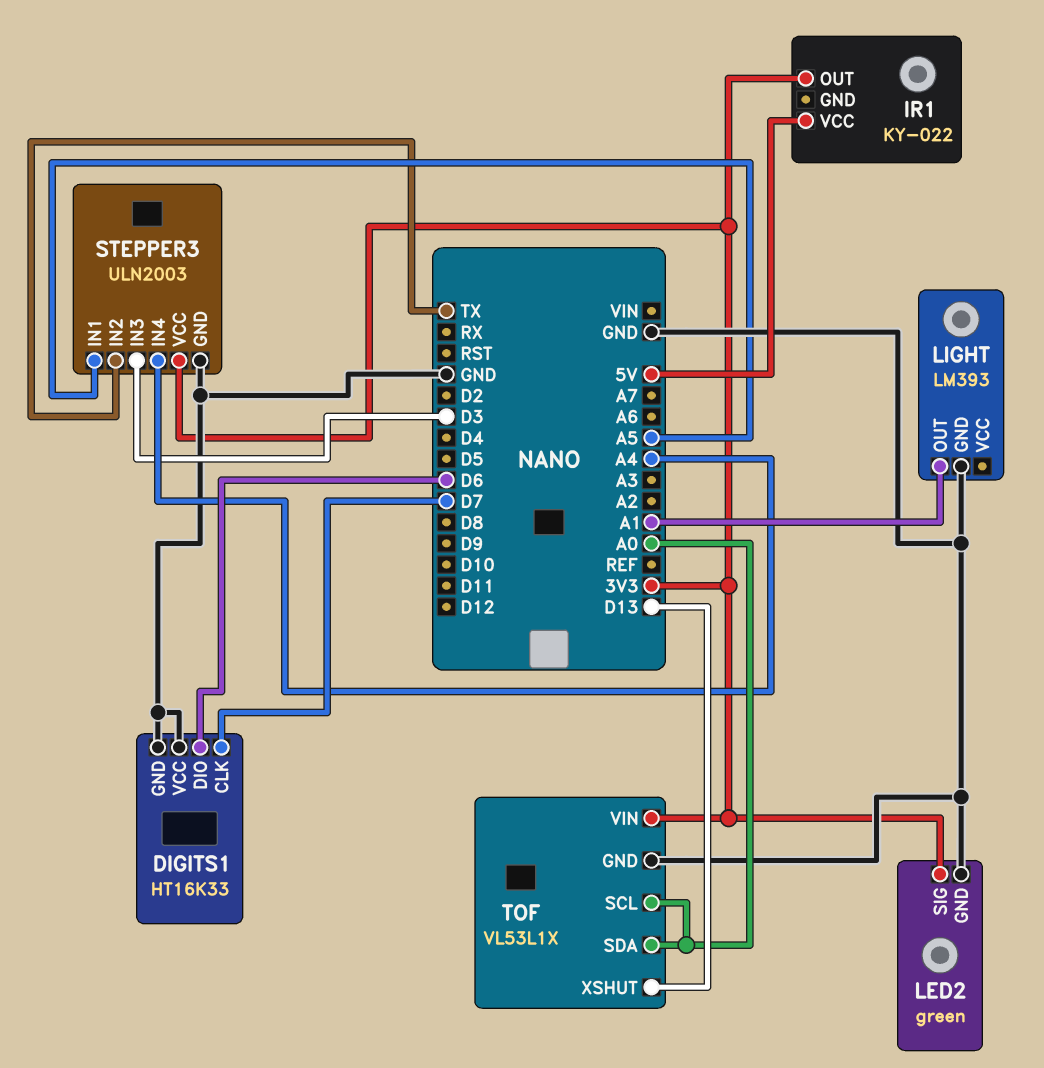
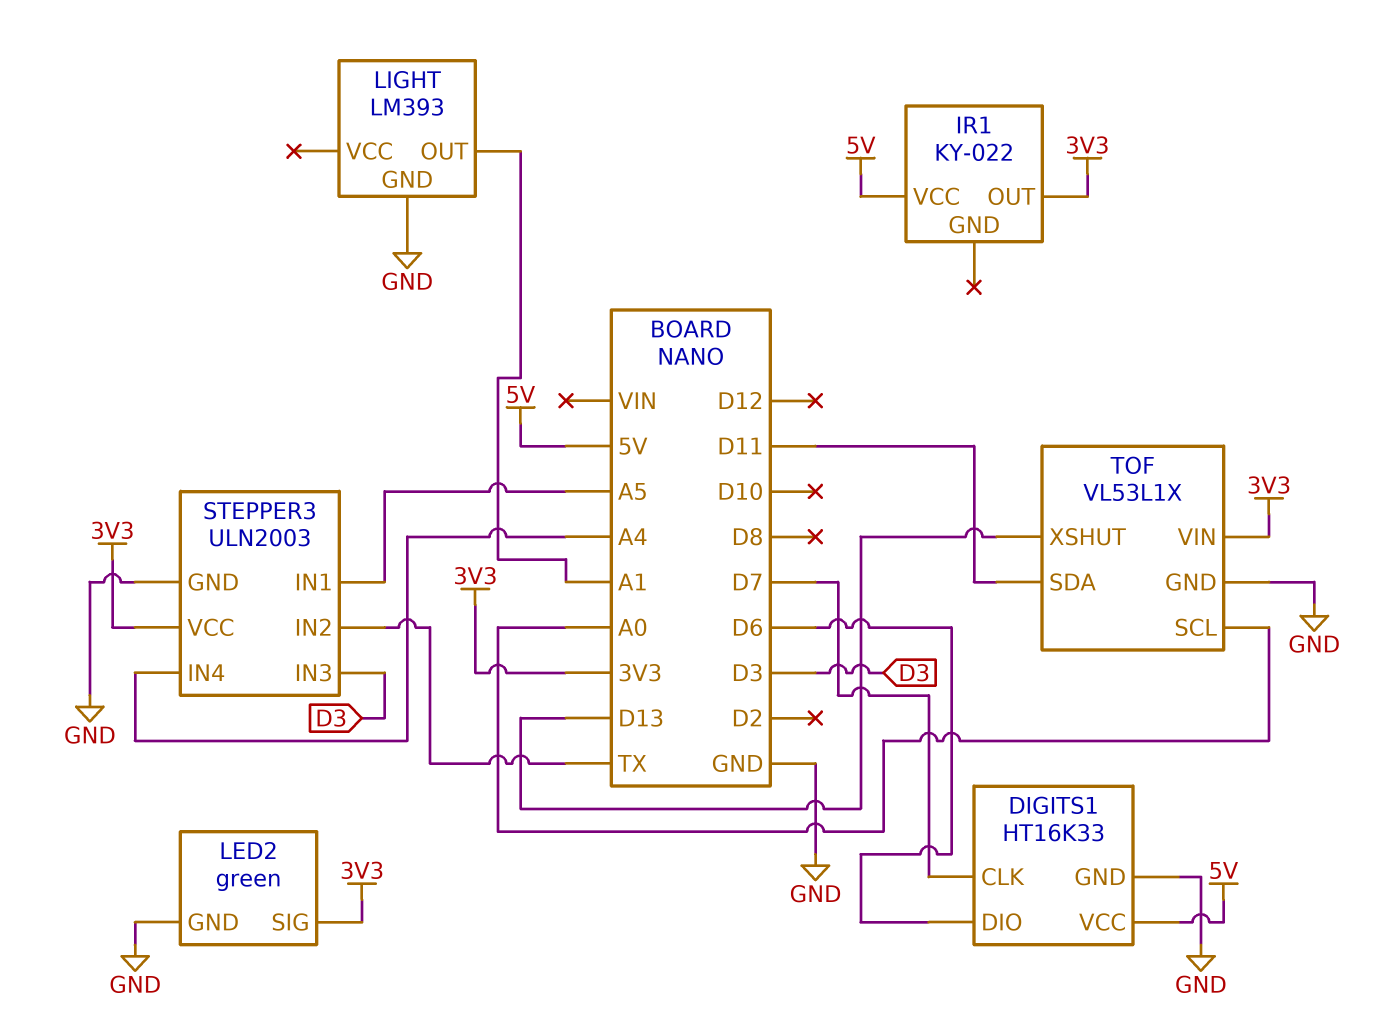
DIGITS1 pin VCC: GND -> 5V
TOF pin SDA: A0 -> D11

